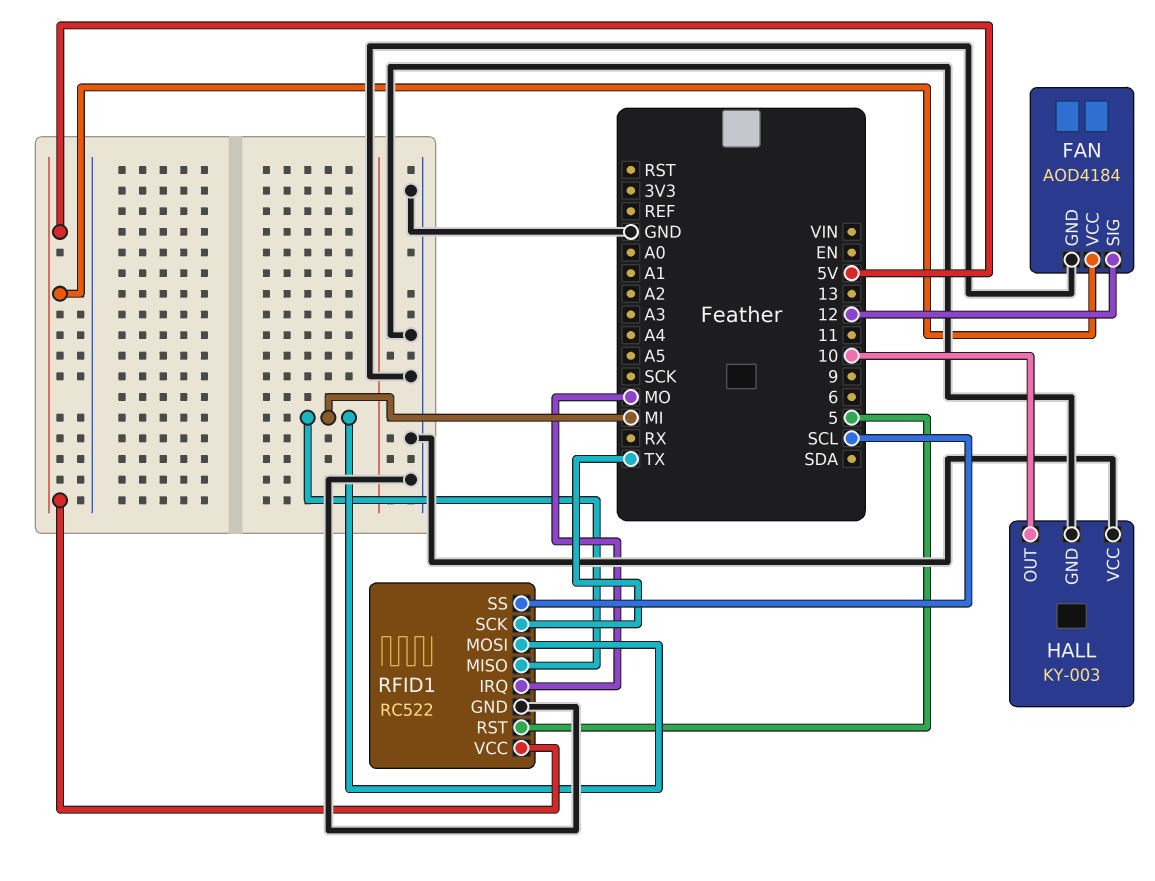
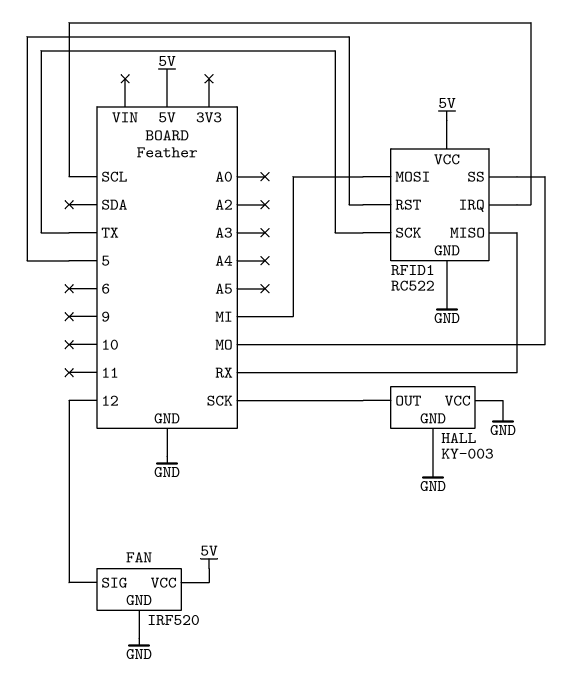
FAN: AOD4184 -> IRF520
HALL pin OUT: 10 -> SCK
RFID1 pin IRQ: MO -> SCL
RFID1 pin MISO: MI -> RX
RFID1 pin SS: SCL -> MO

